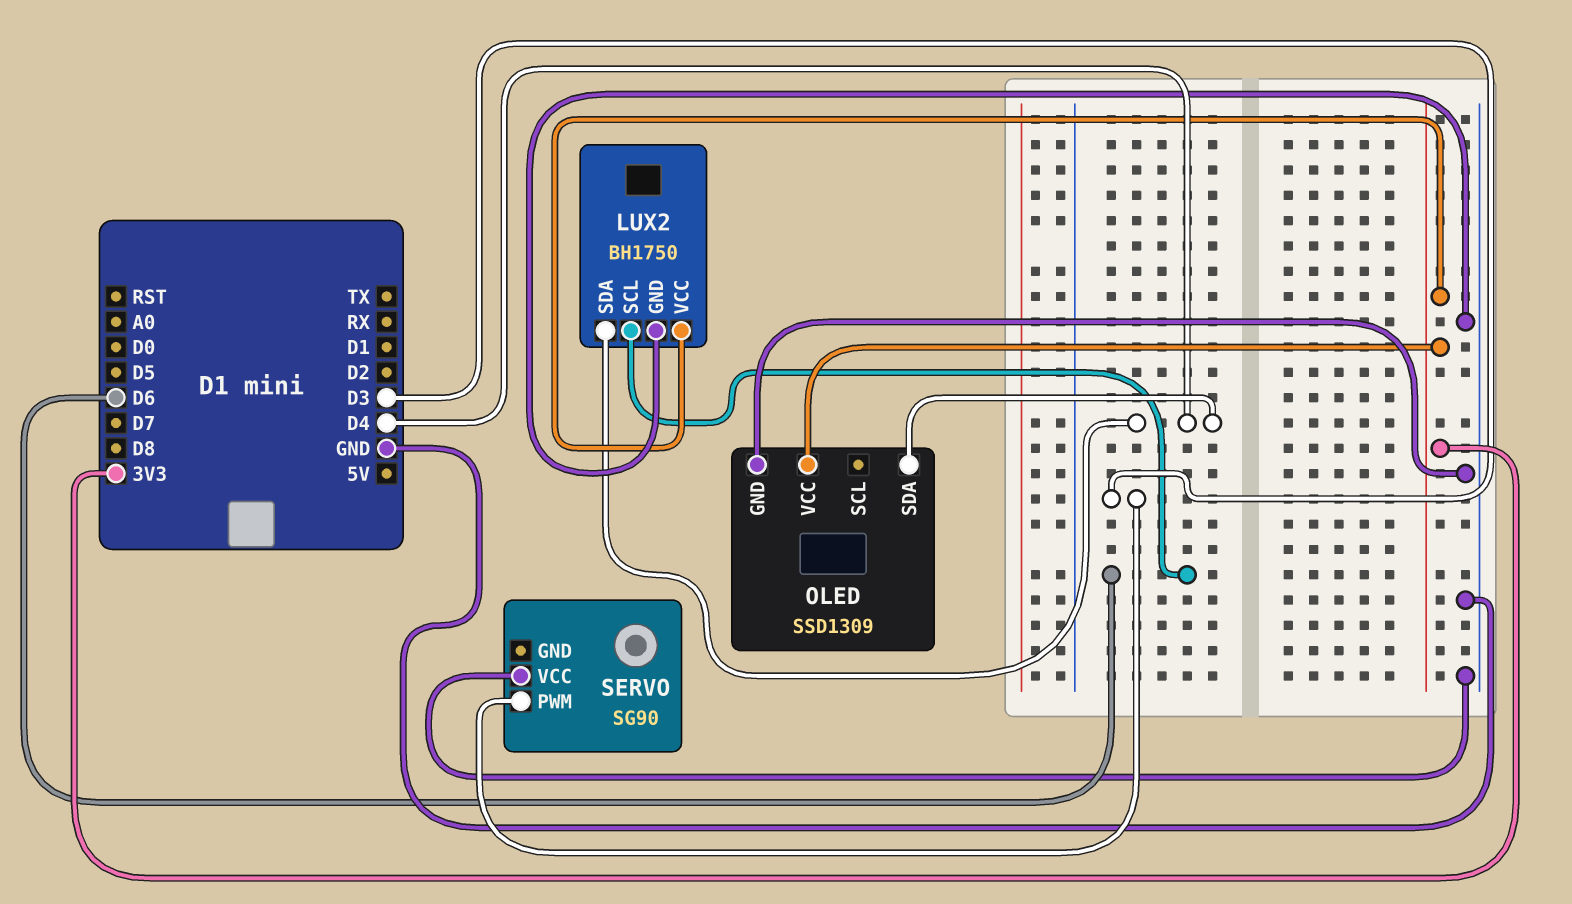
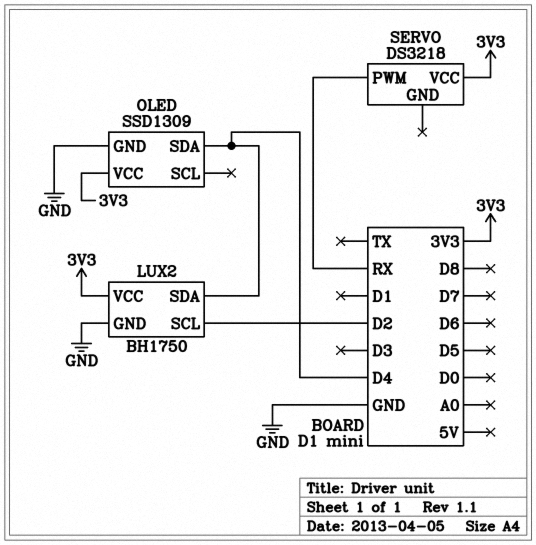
LUX2 pin SCL: D6 -> D2
SERVO: SG90 -> DS3218
SERVO pin PWM: D3 -> RX
SERVO pin VCC: GND -> 3V3

